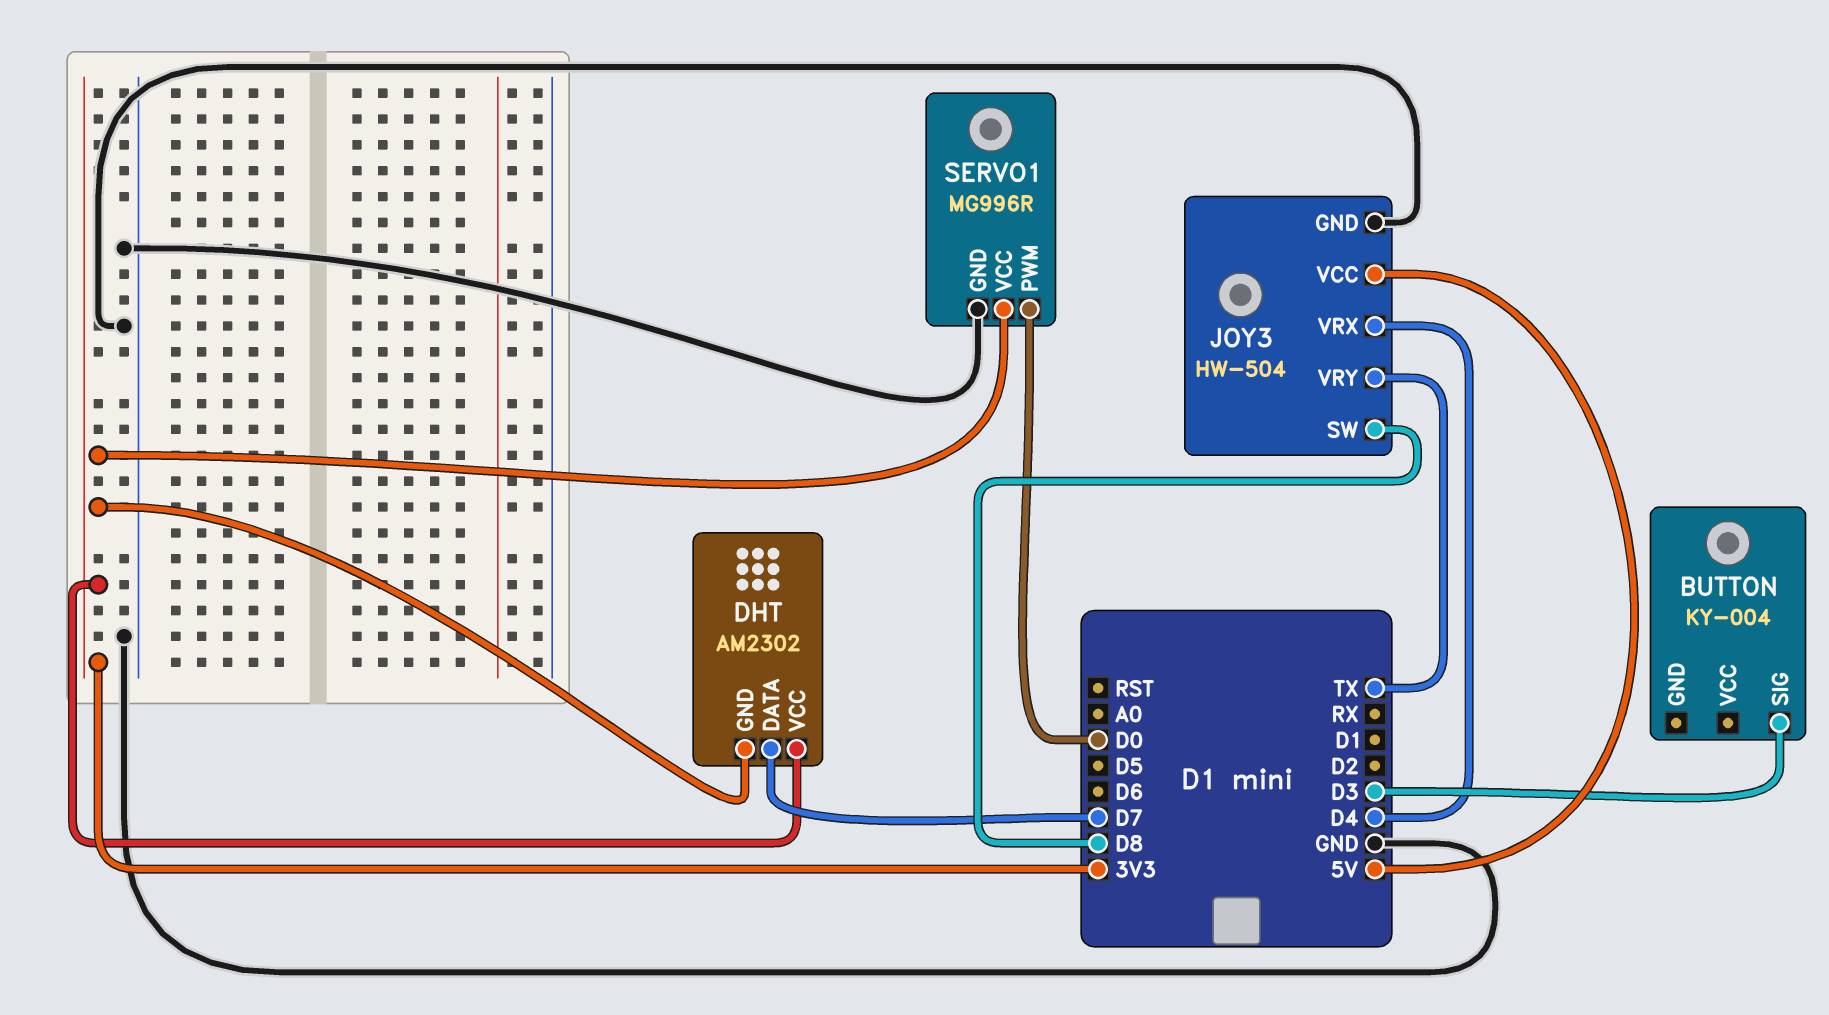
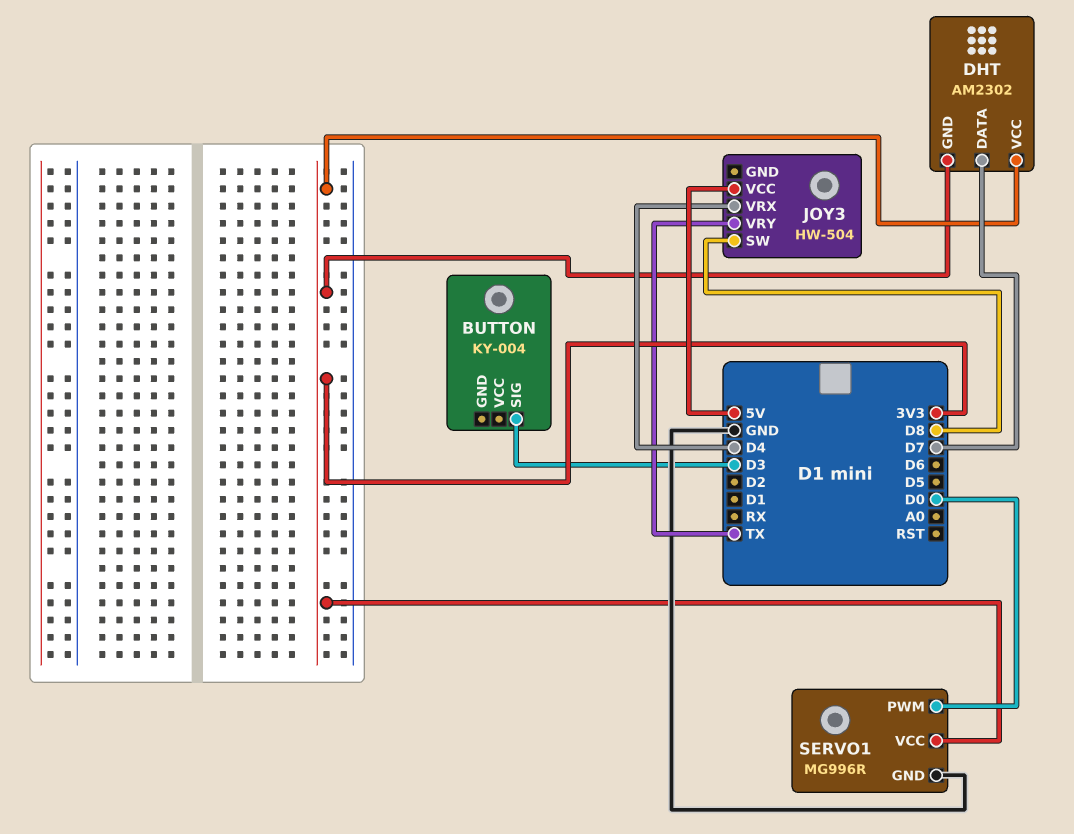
JOY3 pin GND: GND -> none

